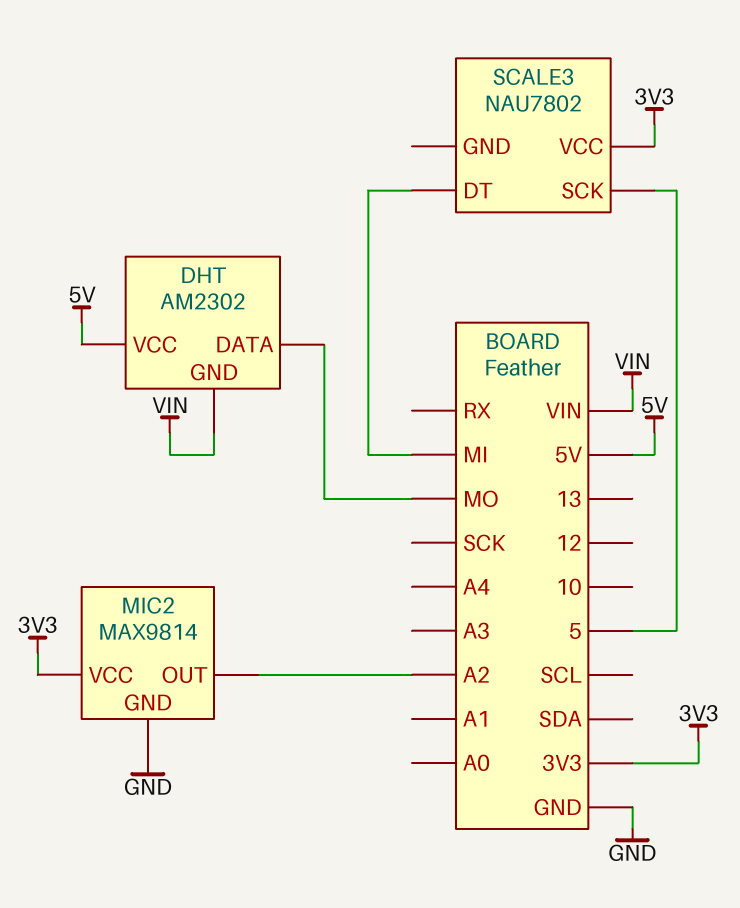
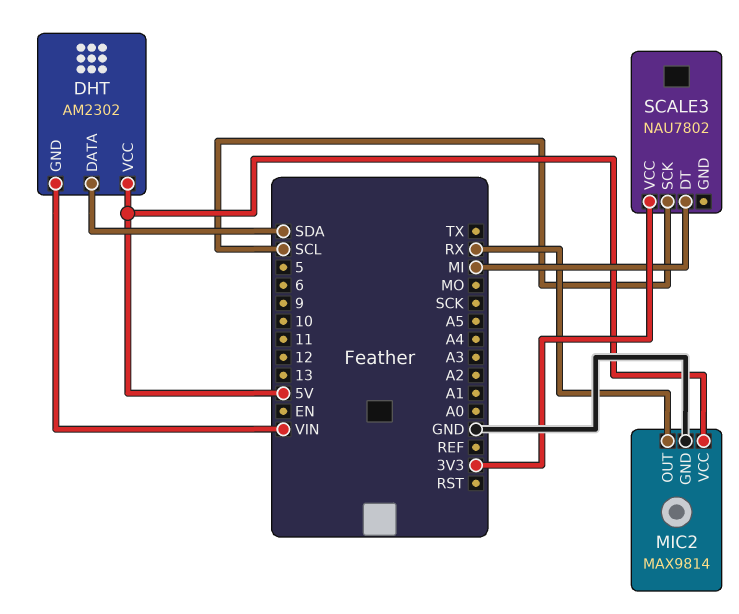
DHT pin DATA: MO -> SDA
MIC2 pin OUT: A2 -> RX
MIC2 pin VCC: 3V3 -> 5V
SCALE3 pin SCK: 5 -> SCL

